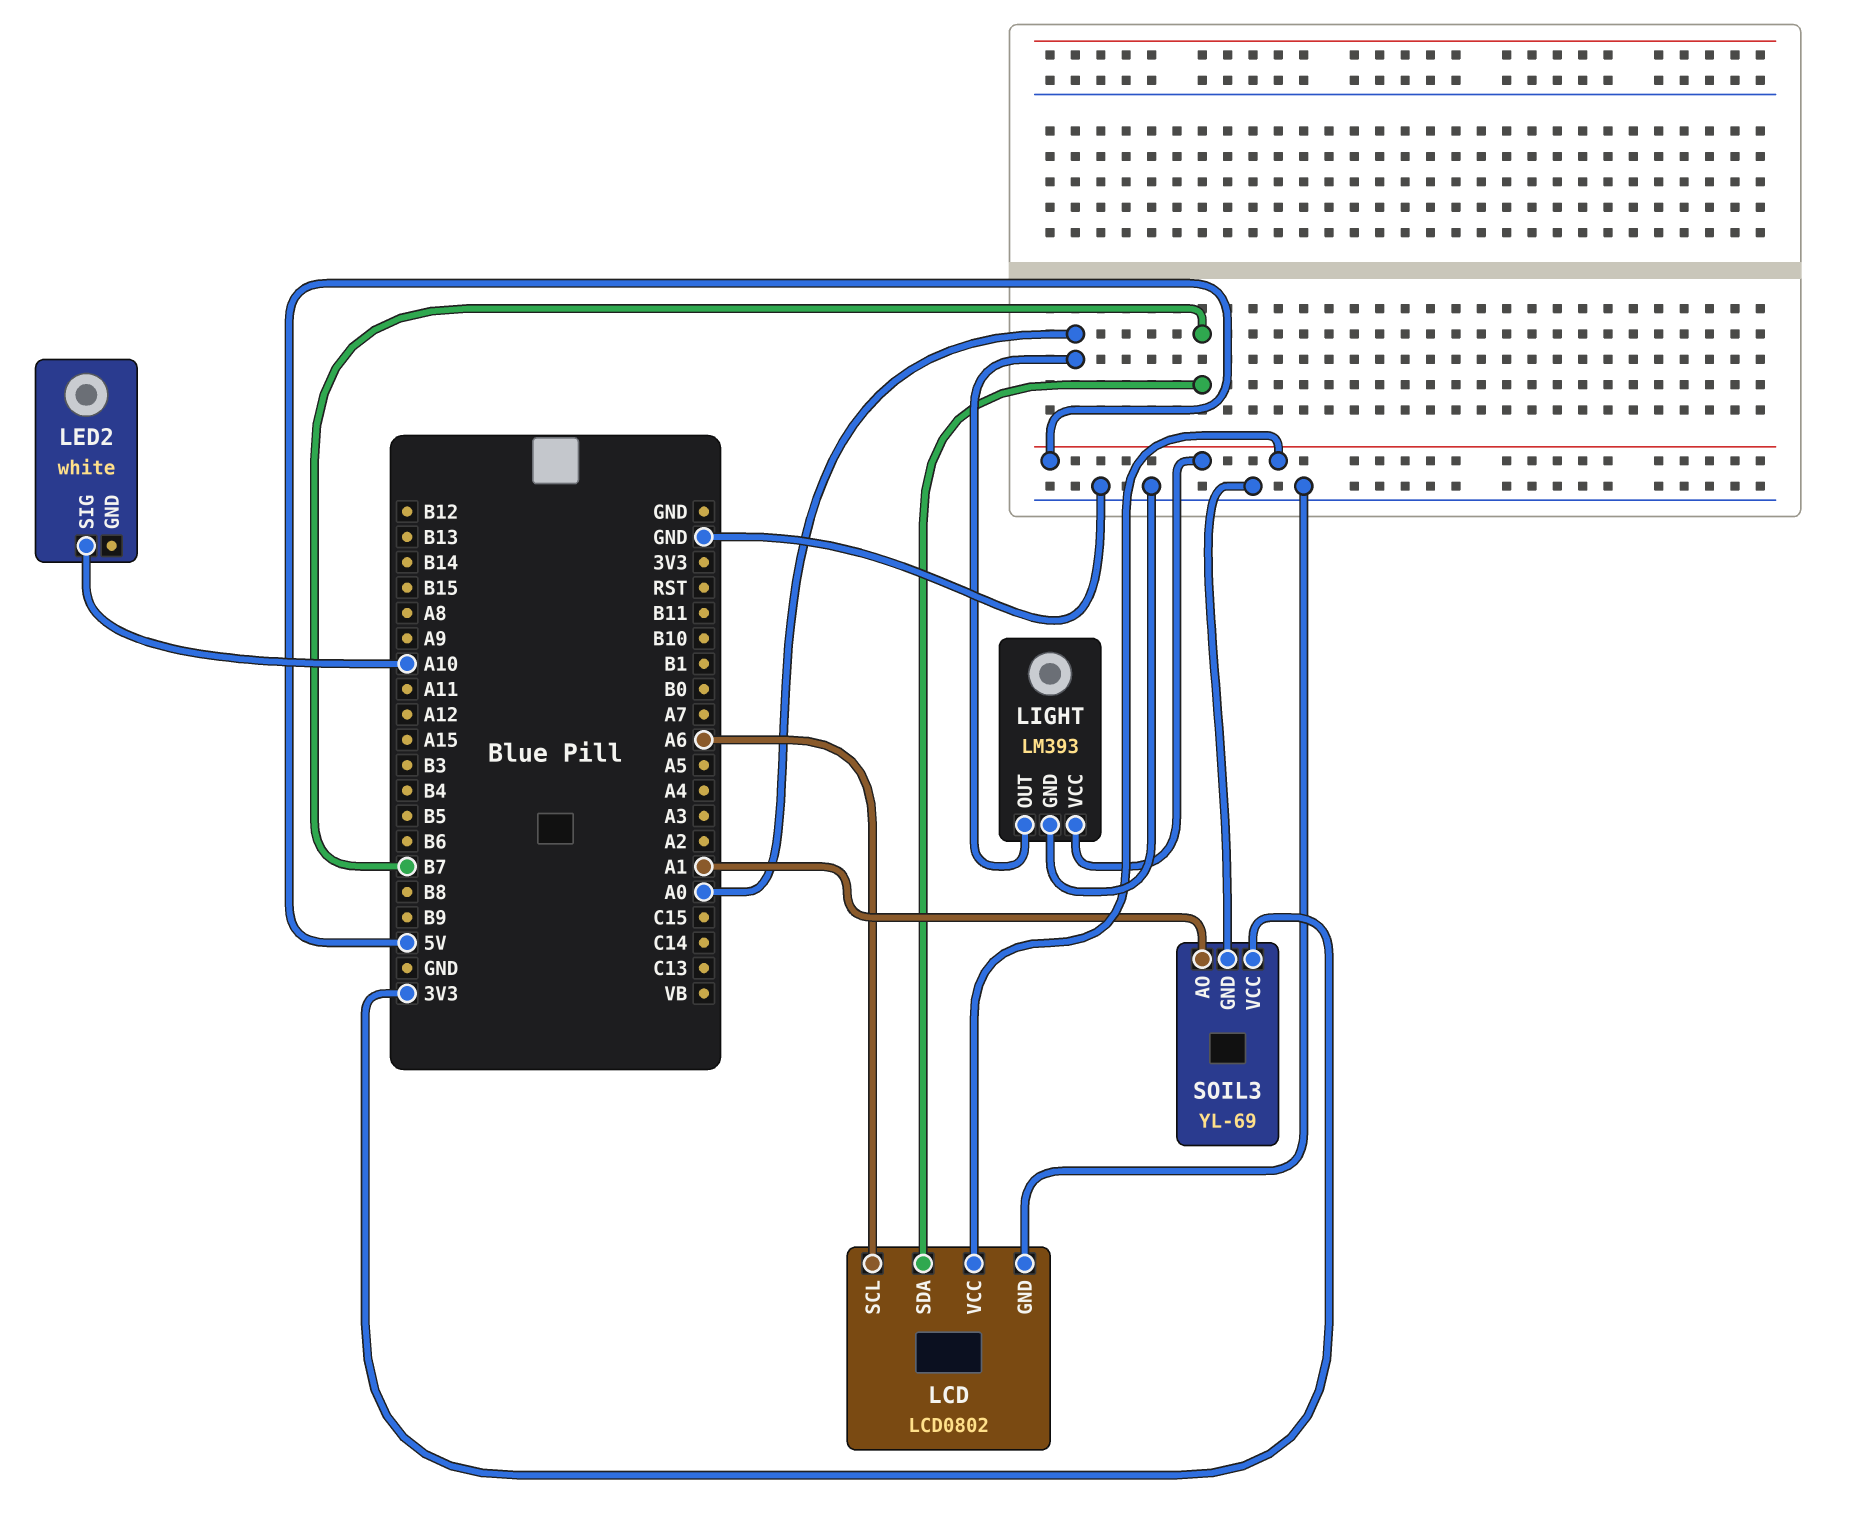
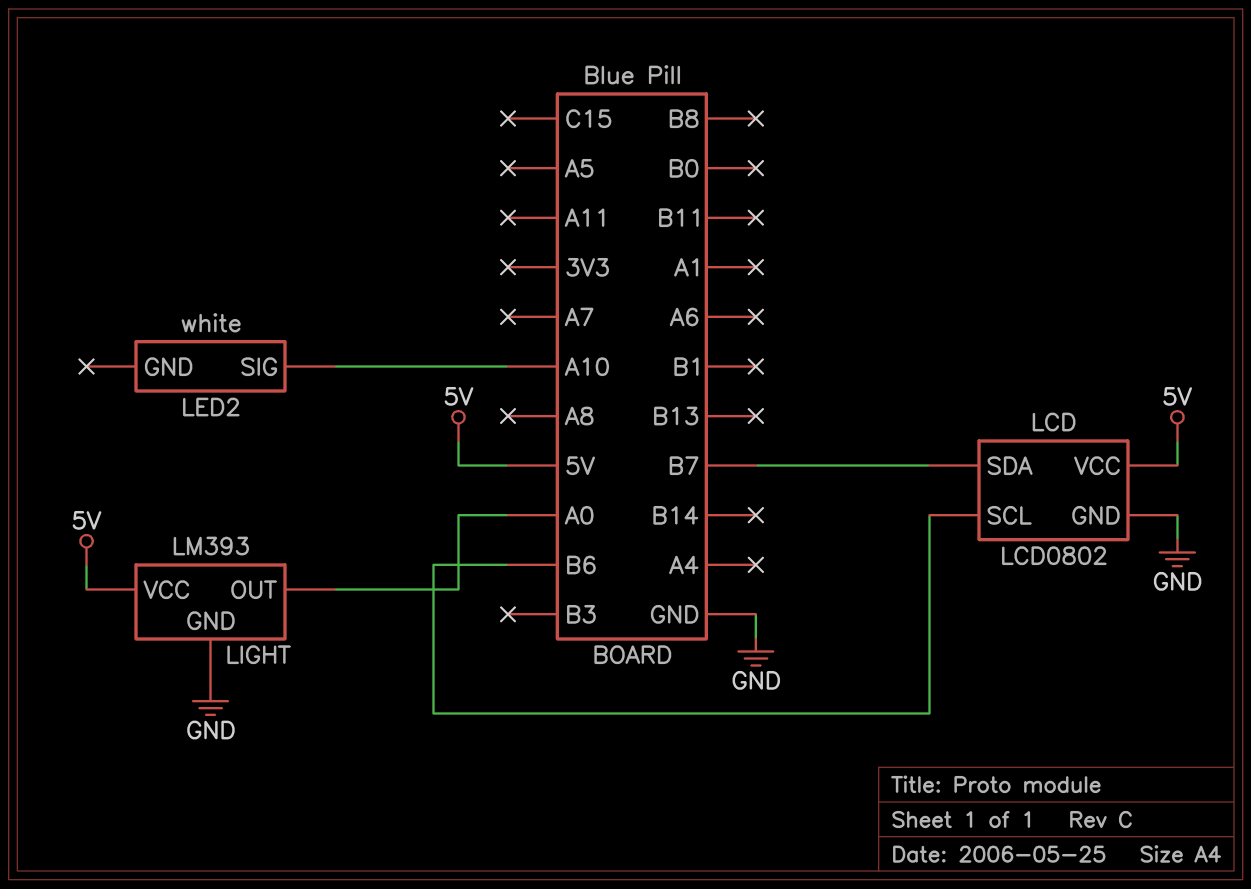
LCD pin SCL: A6 -> B6
SOIL3: YL-69 -> none
SOIL3 pin AO: A1 -> none
SOIL3 pin GND: GND -> none
SOIL3 pin VCC: 3V3 -> none

